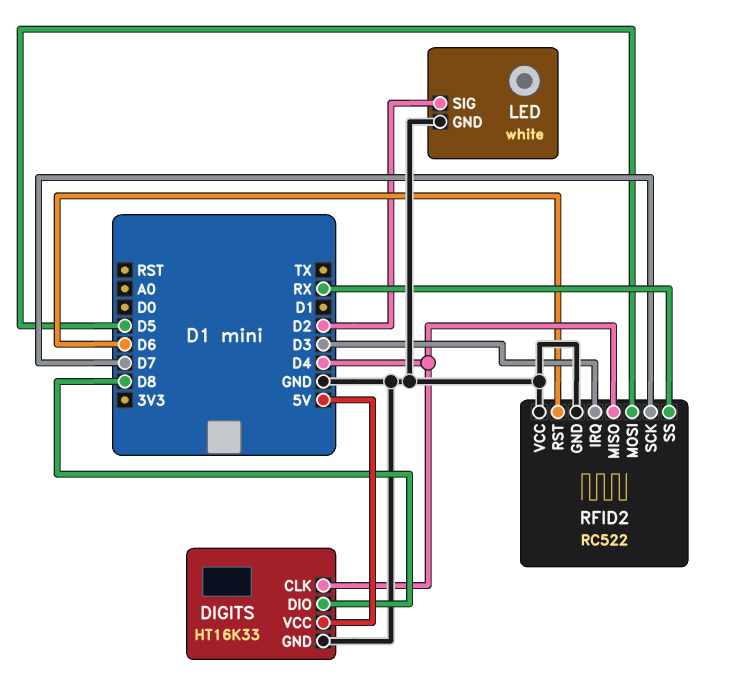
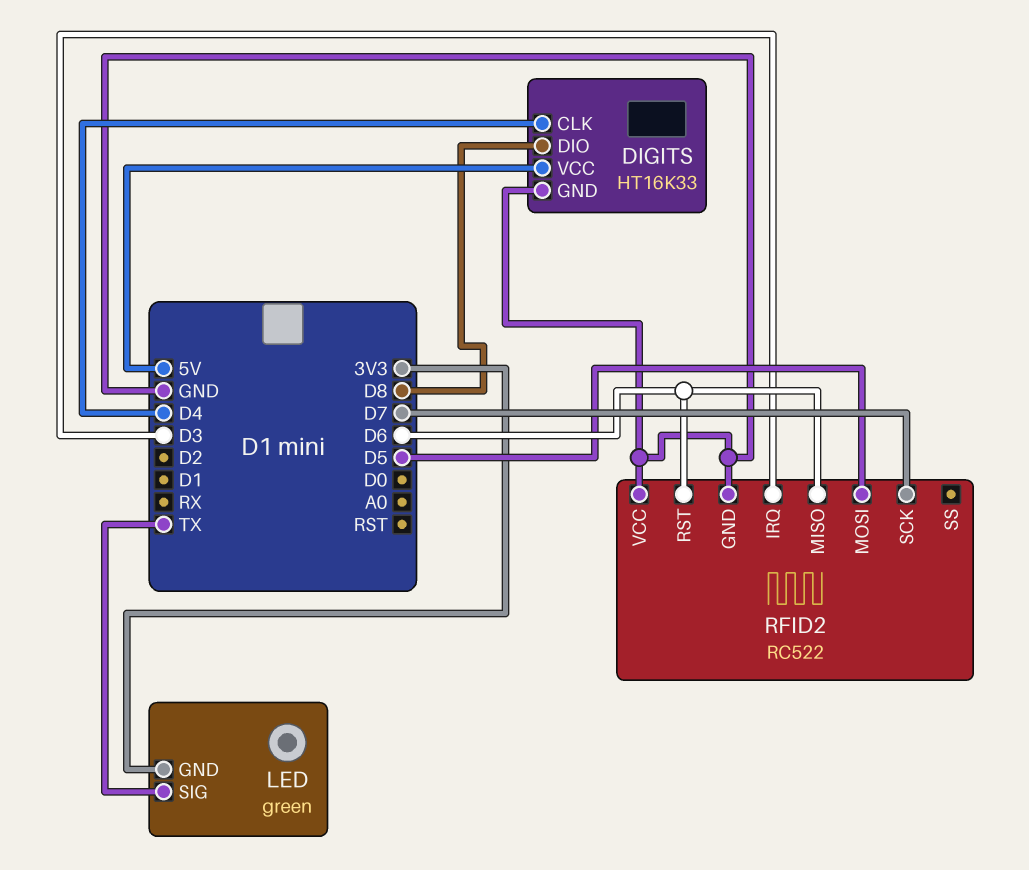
LED: white -> green
LED pin GND: GND -> 3V3
LED pin SIG: D2 -> TX
RFID2 pin MISO: D4 -> D6
RFID2 pin SS: RX -> none

